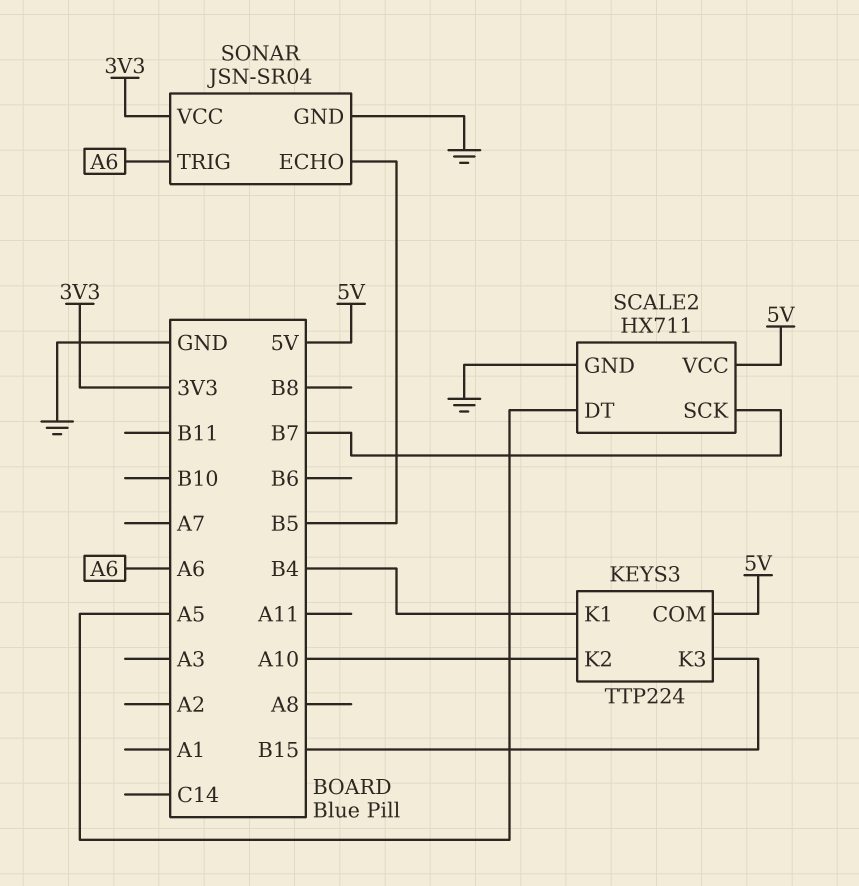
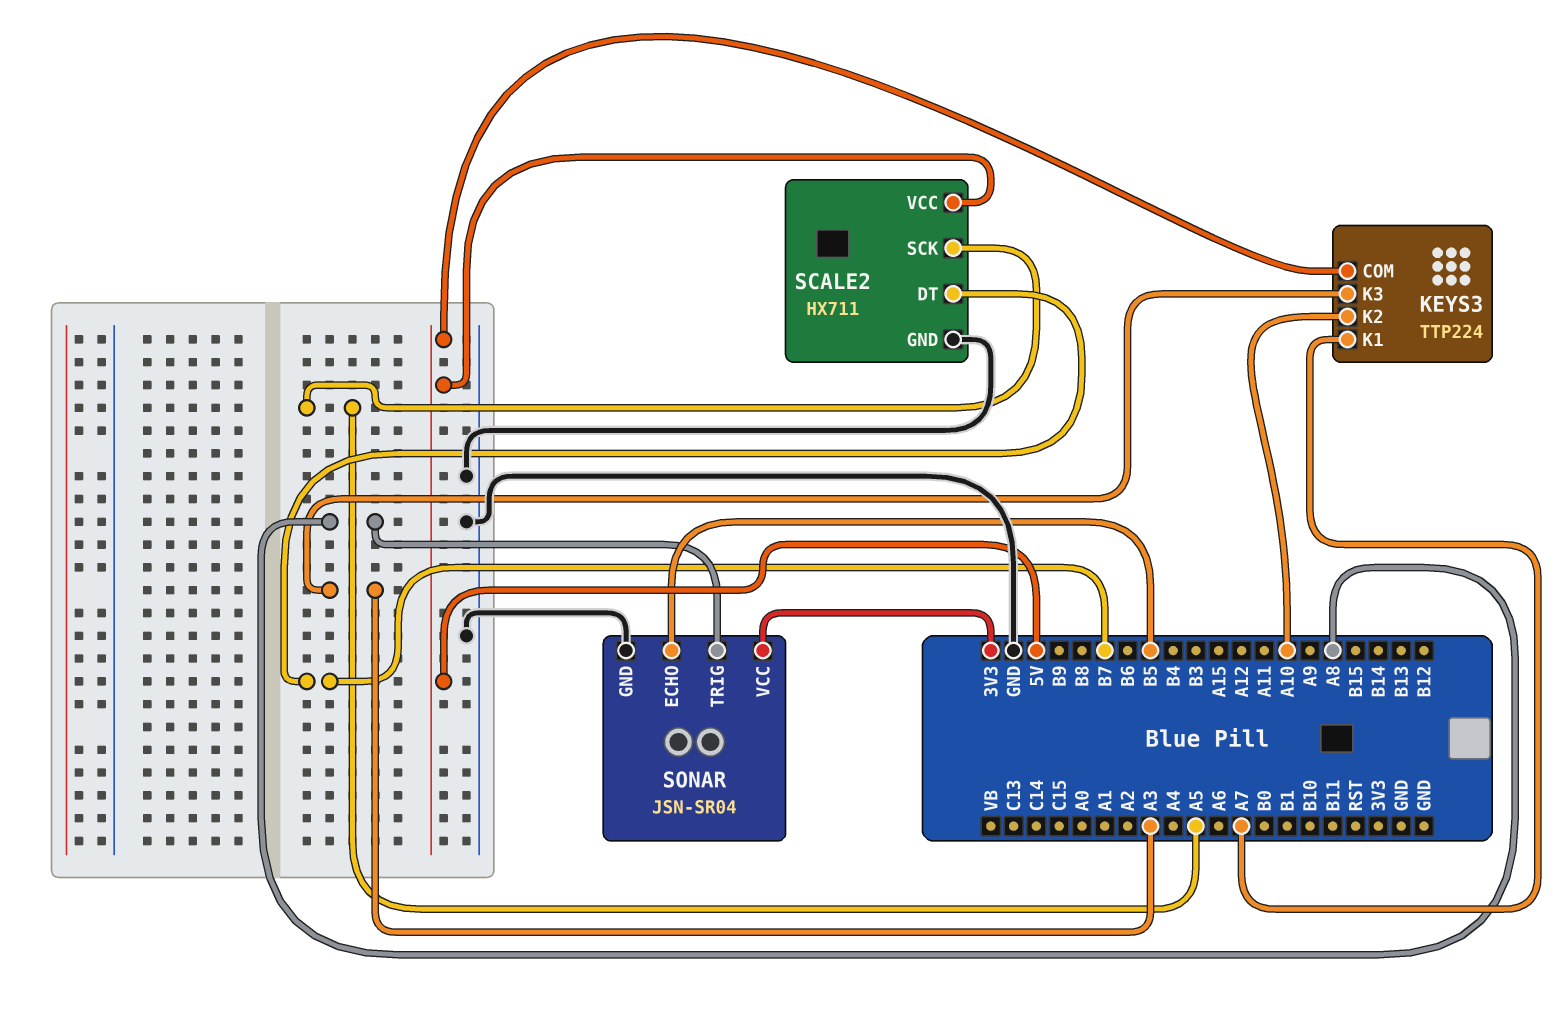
KEYS3 pin K1: B4 -> A7
KEYS3 pin K3: B15 -> A3
SCALE2 pin DT: A5 -> B7
SCALE2 pin SCK: B7 -> A5
SONAR pin TRIG: A6 -> A8

